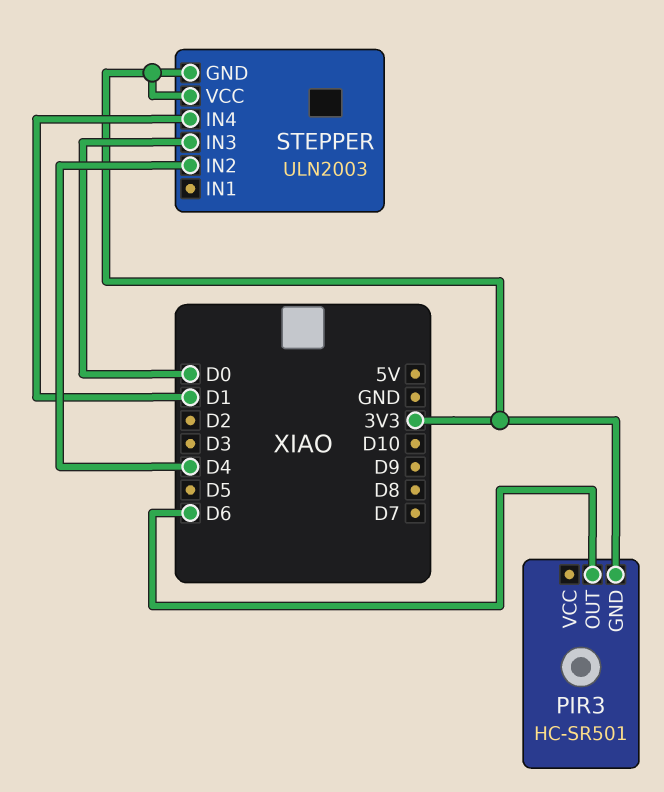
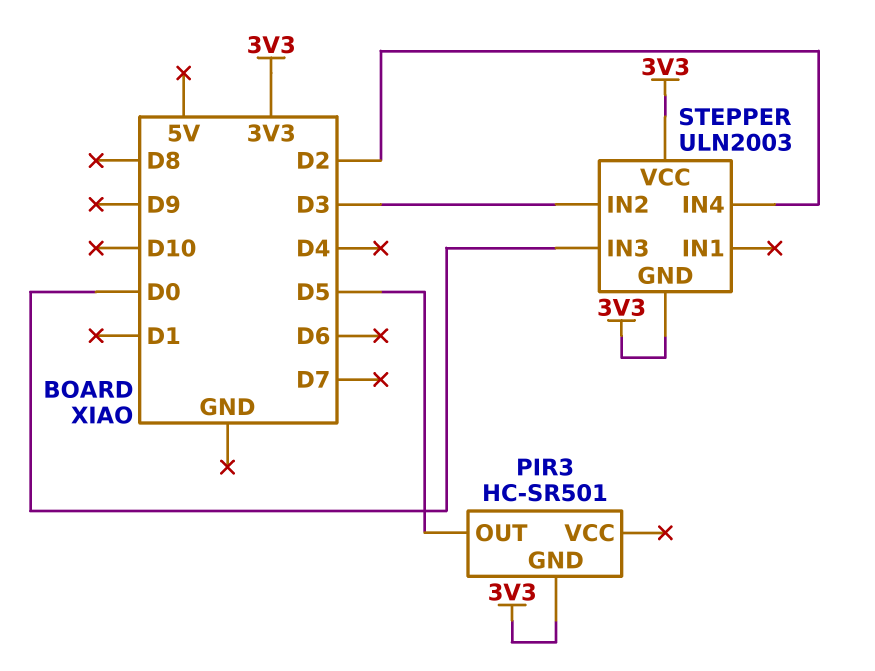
PIR3 pin OUT: D6 -> D5
STEPPER pin IN2: D4 -> D3
STEPPER pin IN4: D1 -> D2

